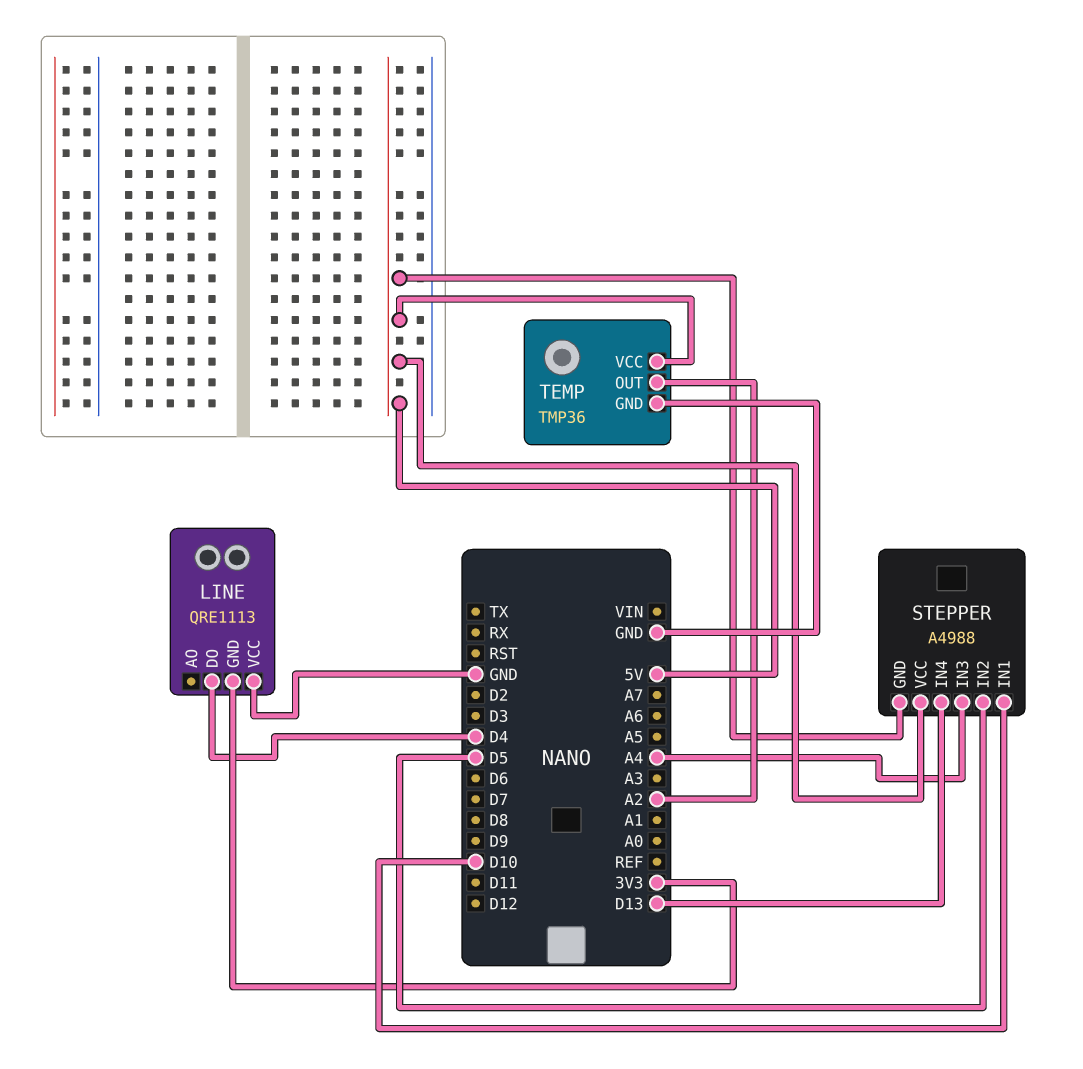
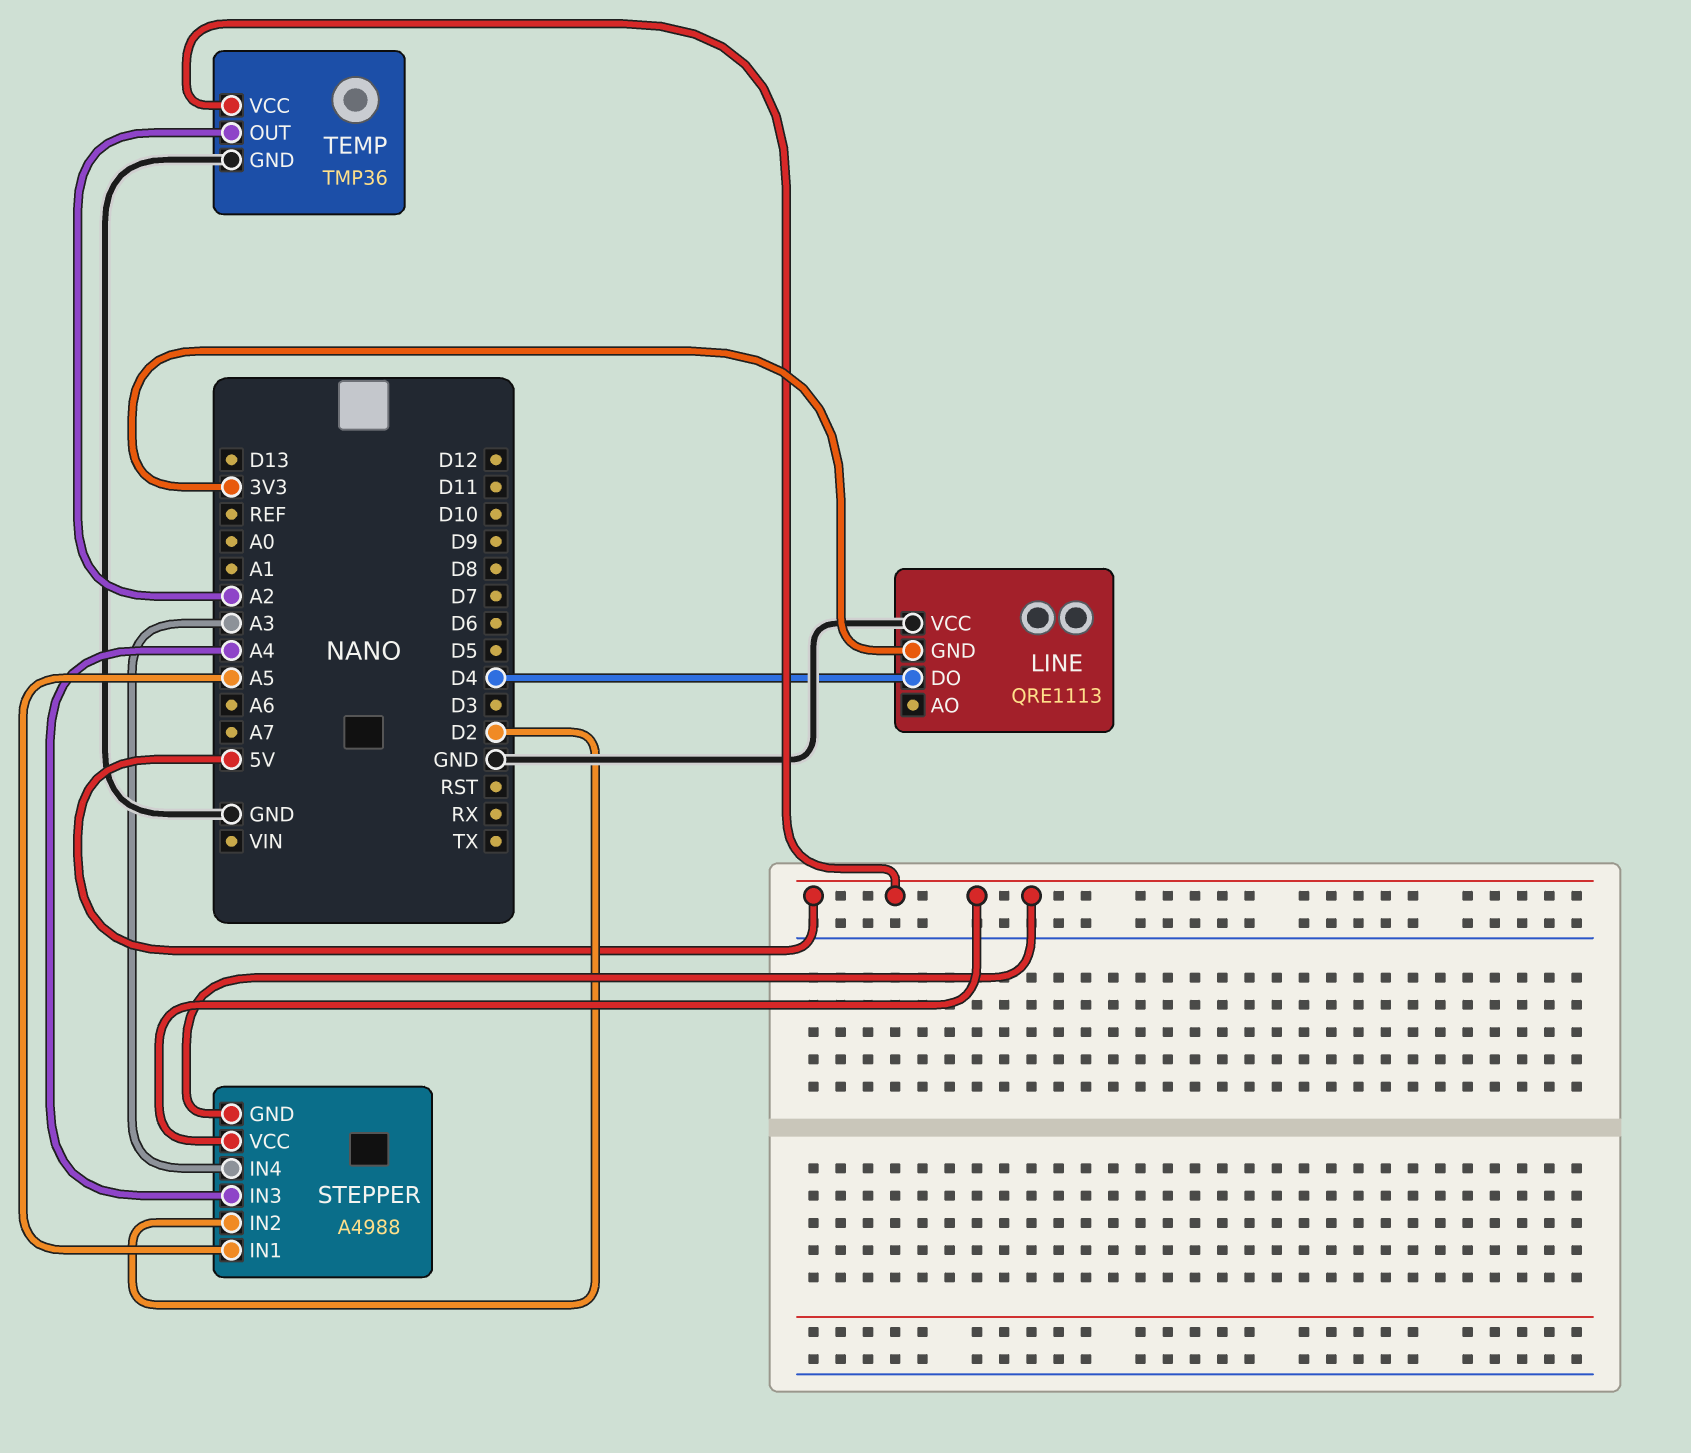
STEPPER pin IN1: D10 -> A5
STEPPER pin IN2: D5 -> D2
STEPPER pin IN4: D13 -> A3

